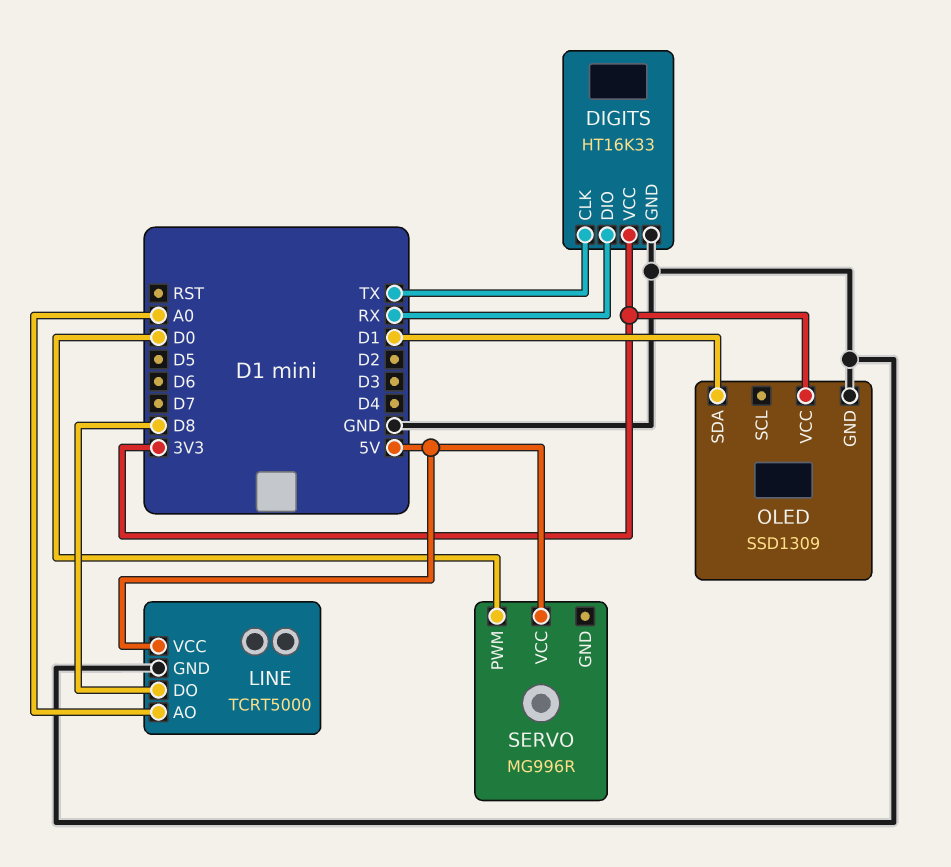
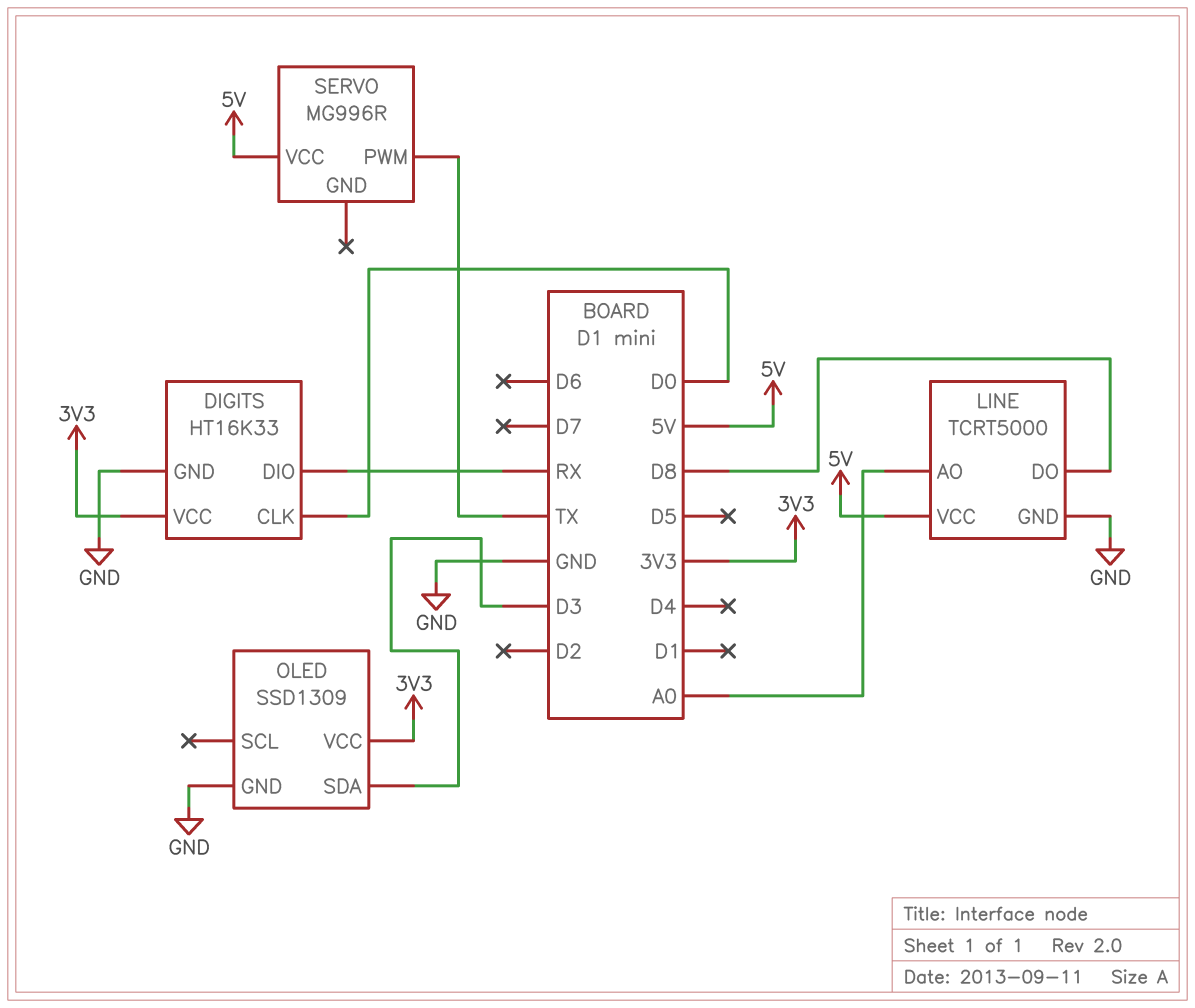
DIGITS pin CLK: TX -> D0
OLED pin SDA: D1 -> D3
SERVO pin PWM: D0 -> TX

